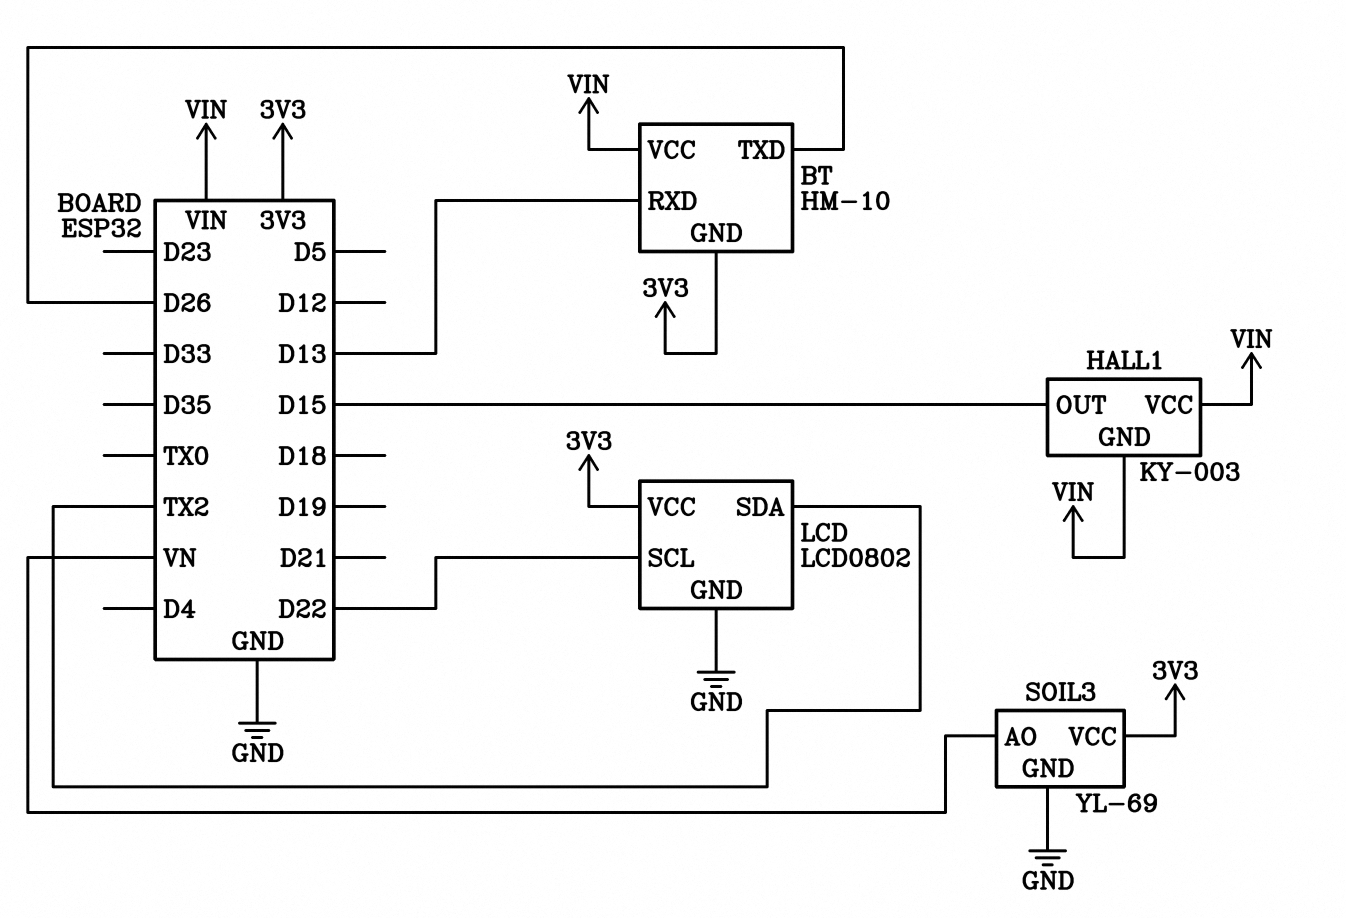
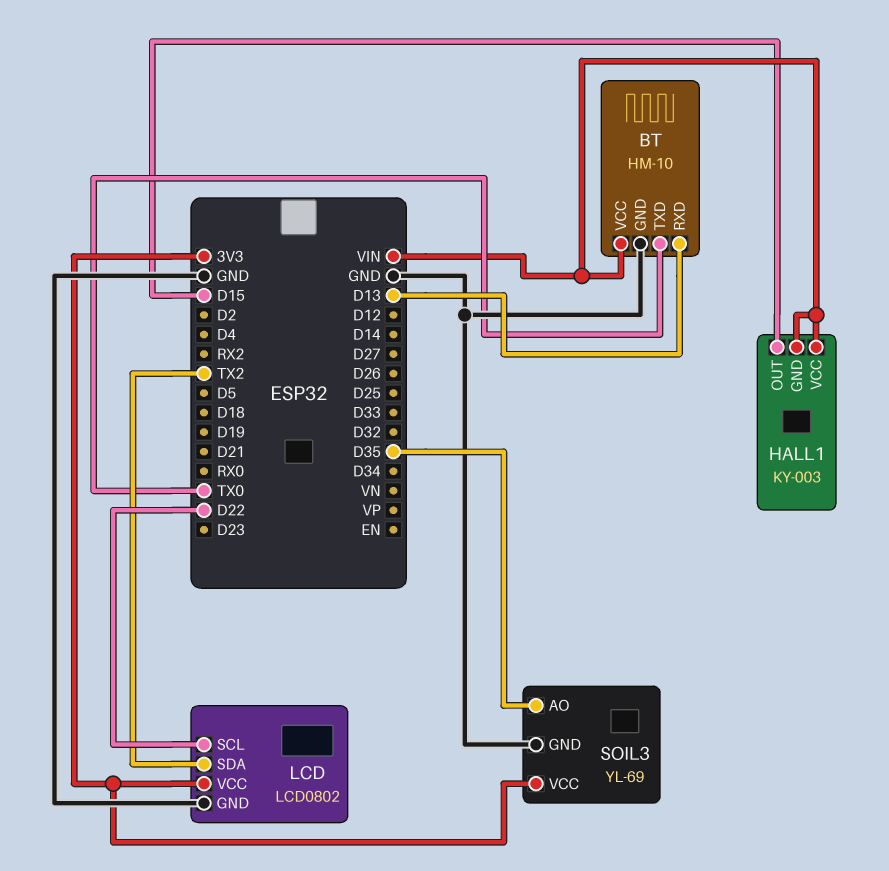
BT pin GND: 3V3 -> GND
BT pin TXD: D26 -> TX0
SOIL3 pin AO: VN -> D35

